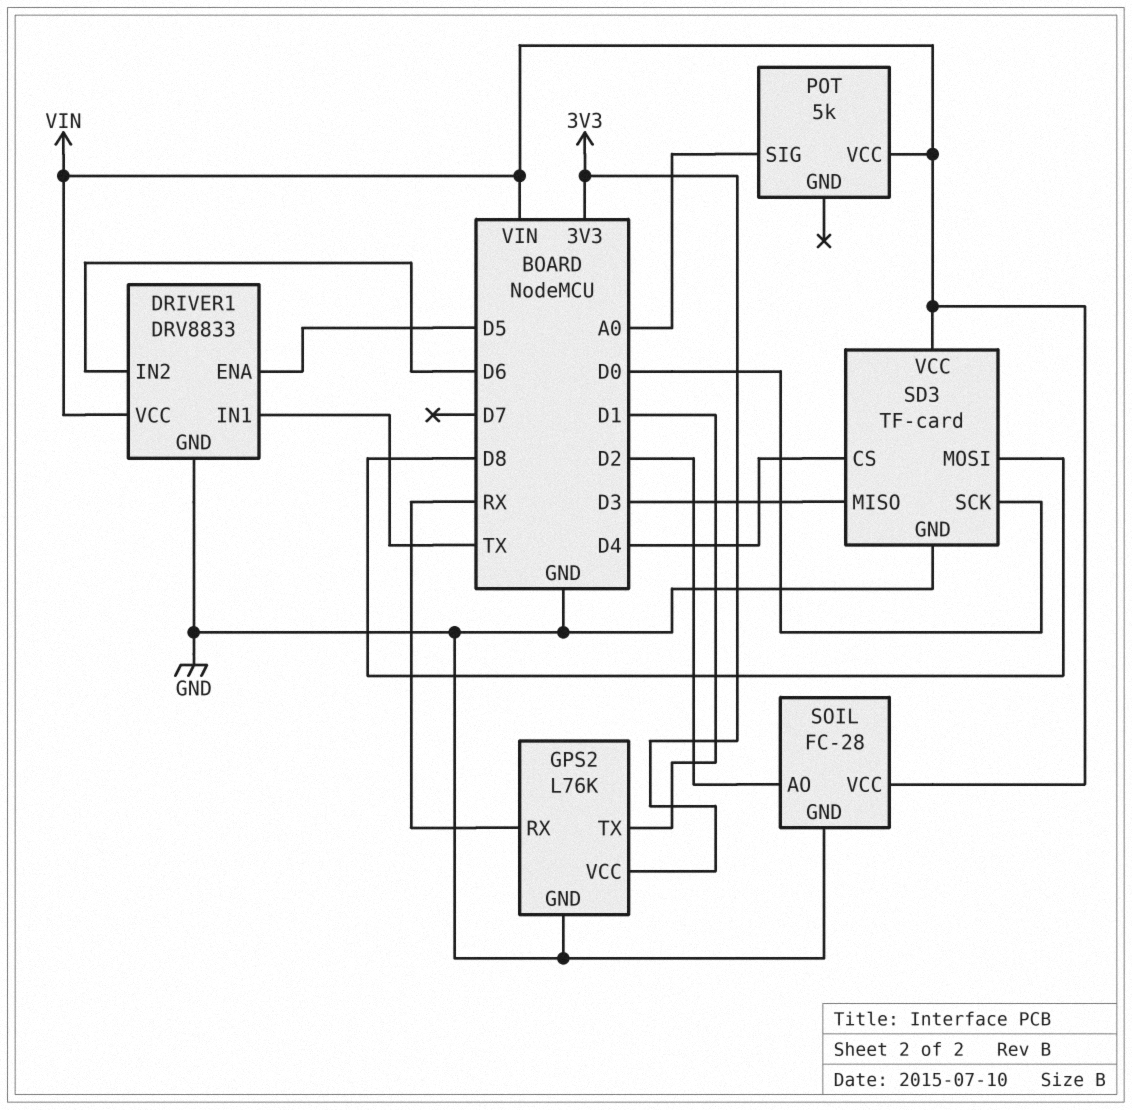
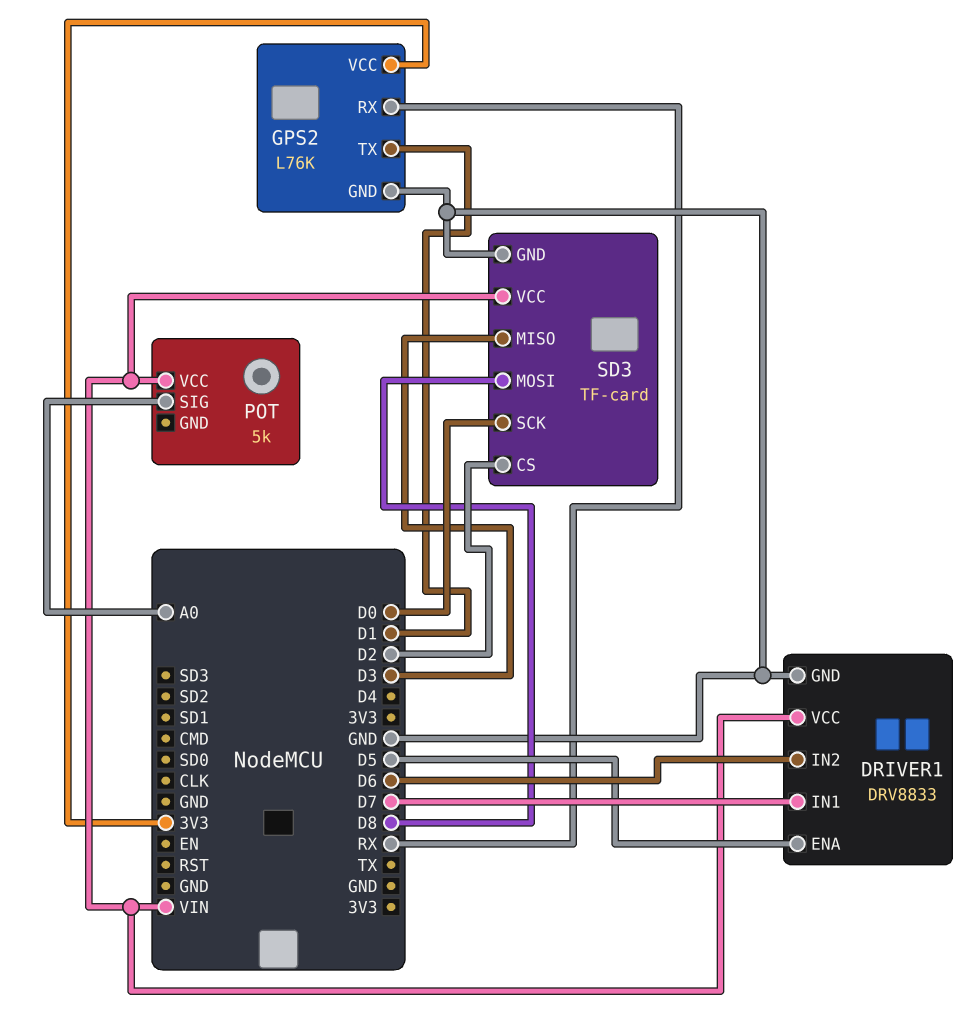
DRIVER1 pin IN1: TX -> D7
SD3 pin CS: D4 -> D2
SOIL: FC-28 -> none
SOIL pin AO: D2 -> none
SOIL pin GND: GND -> none
SOIL pin VCC: VIN -> none

